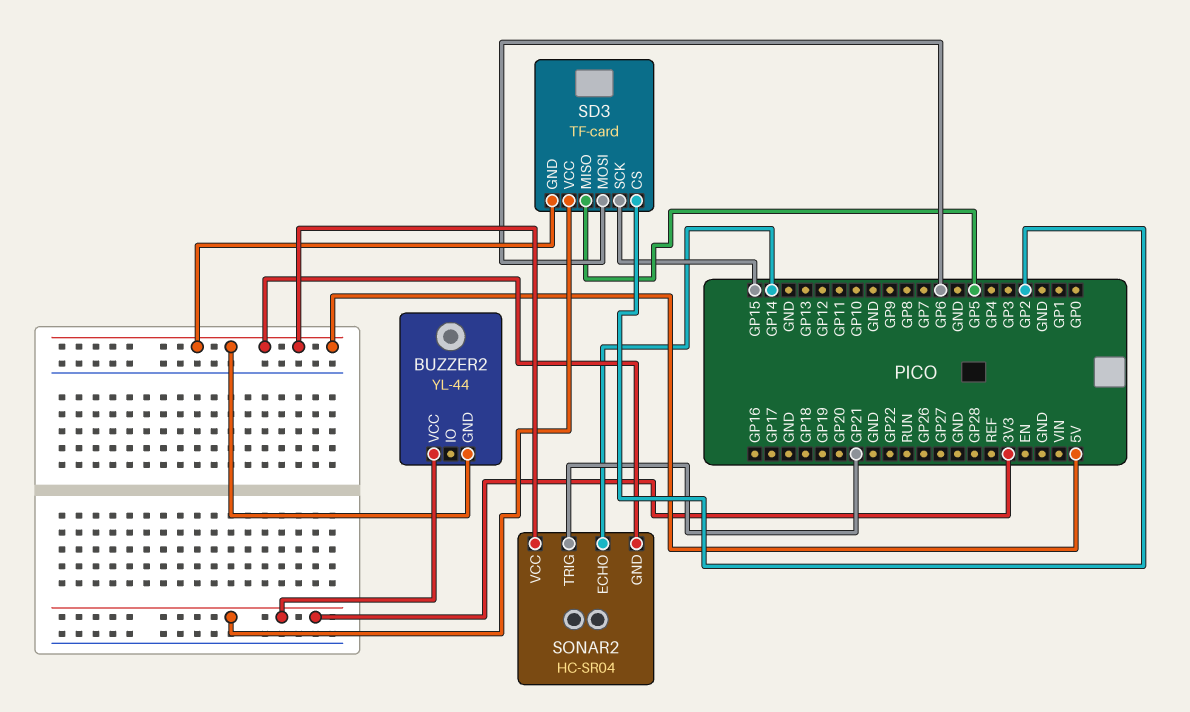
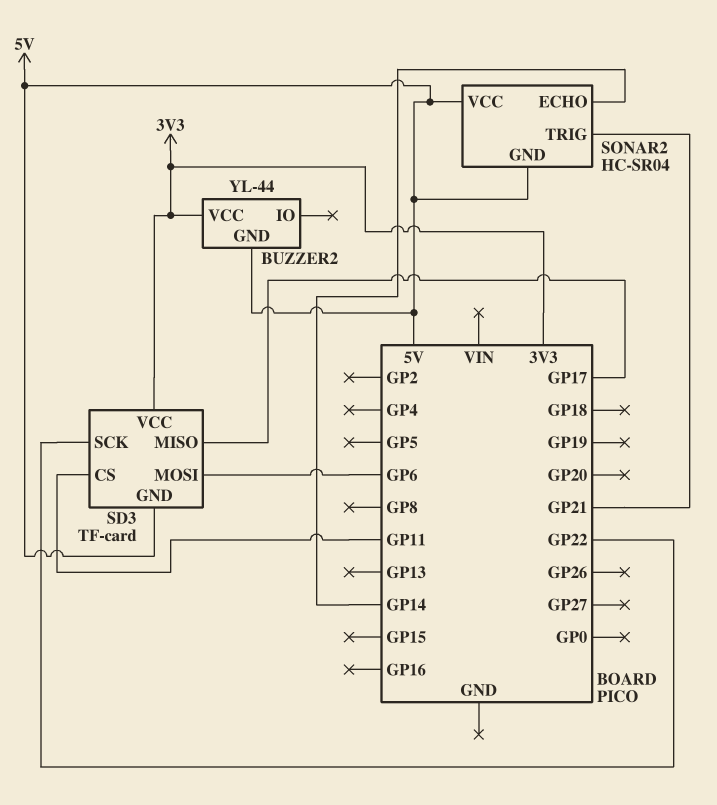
SD3 pin CS: GP2 -> GP11
SD3 pin MISO: GP5 -> GP17
SD3 pin SCK: GP15 -> GP22

